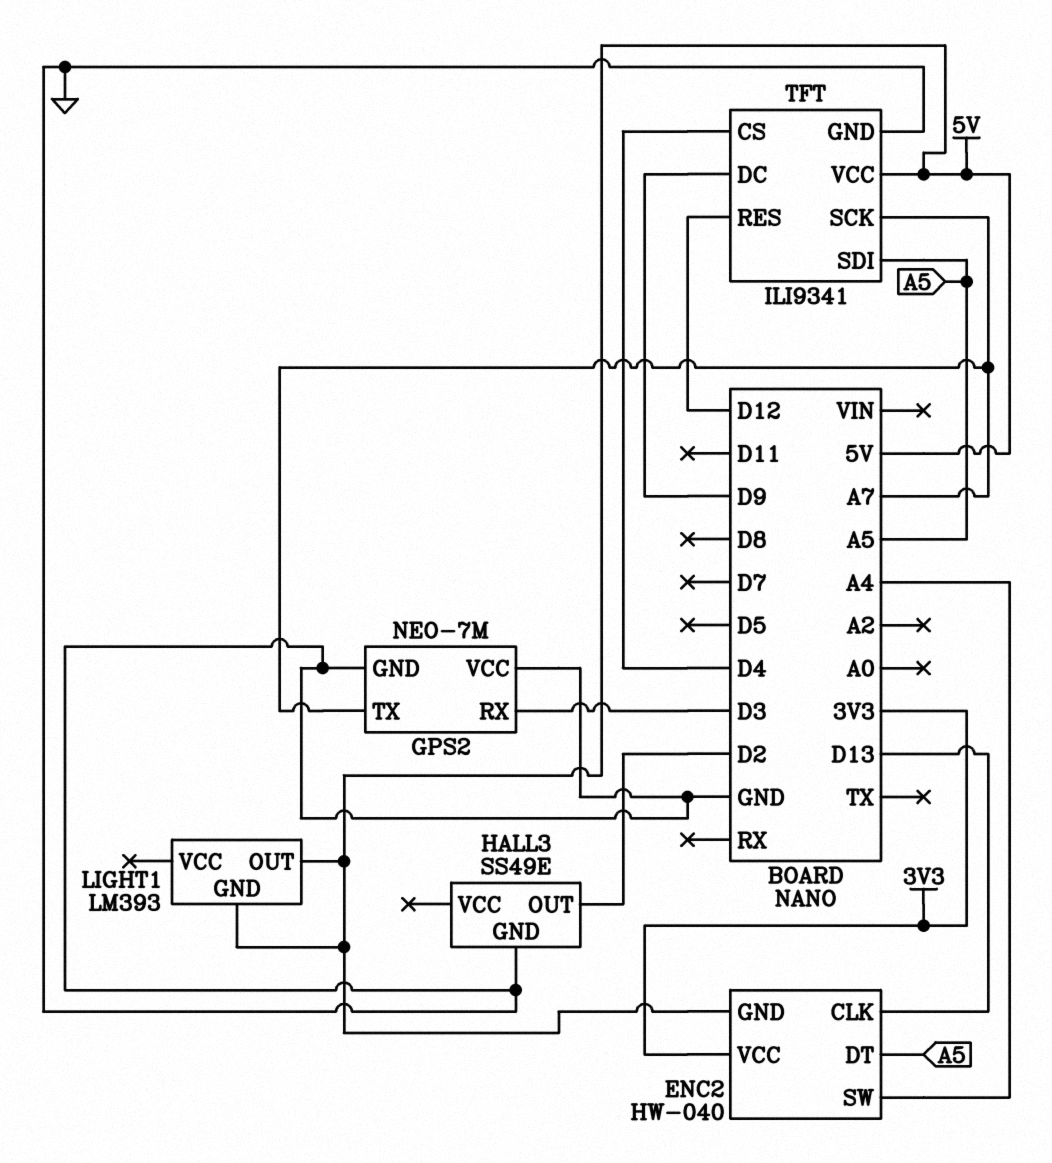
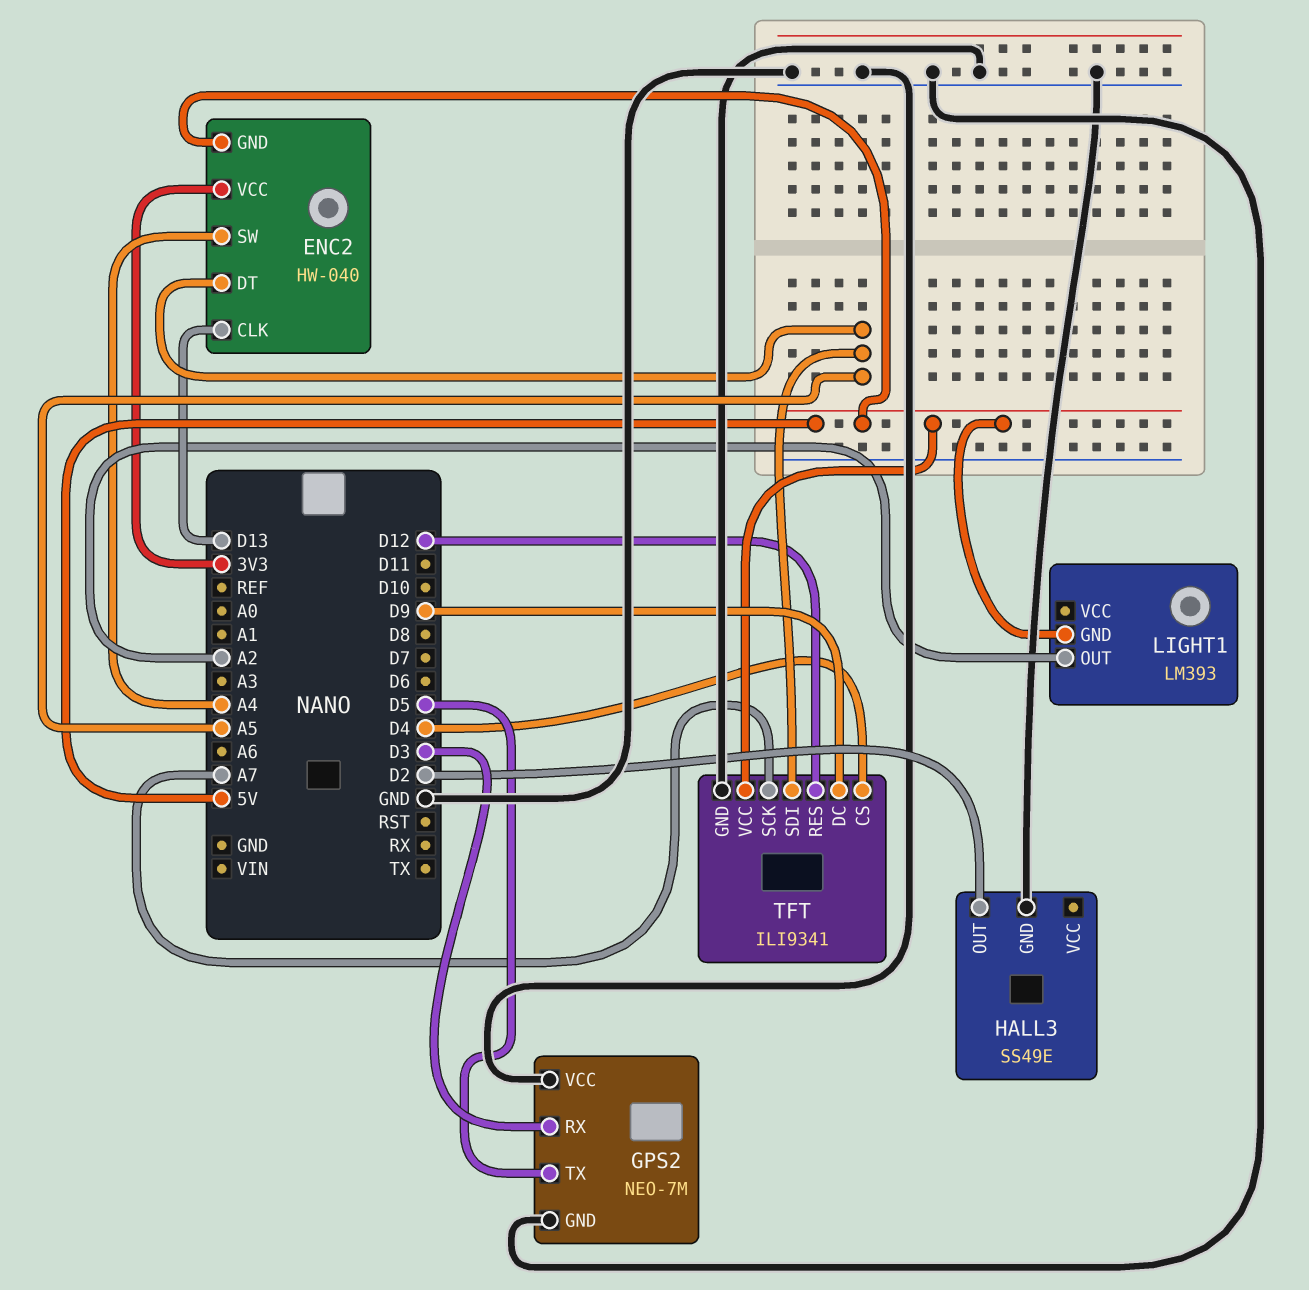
GPS2 pin TX: A7 -> D5
LIGHT1 pin OUT: 5V -> A2

